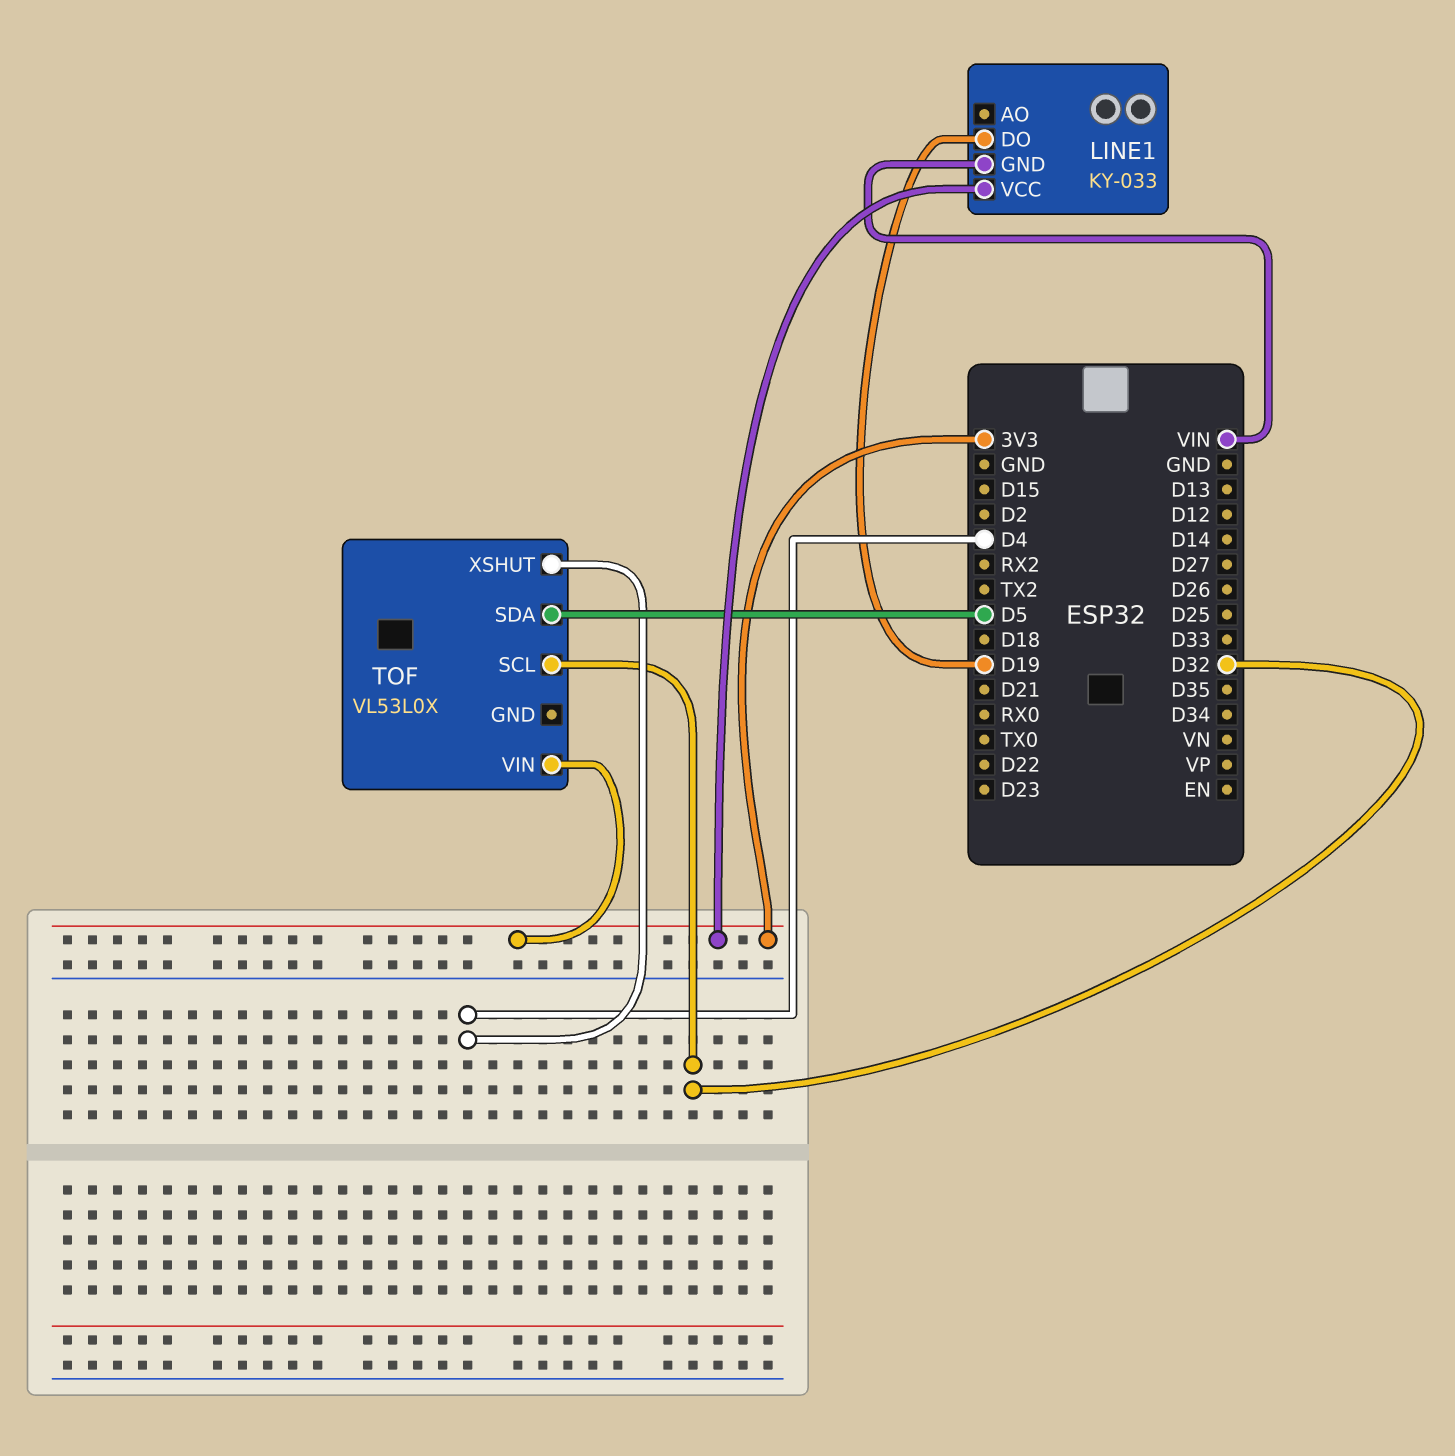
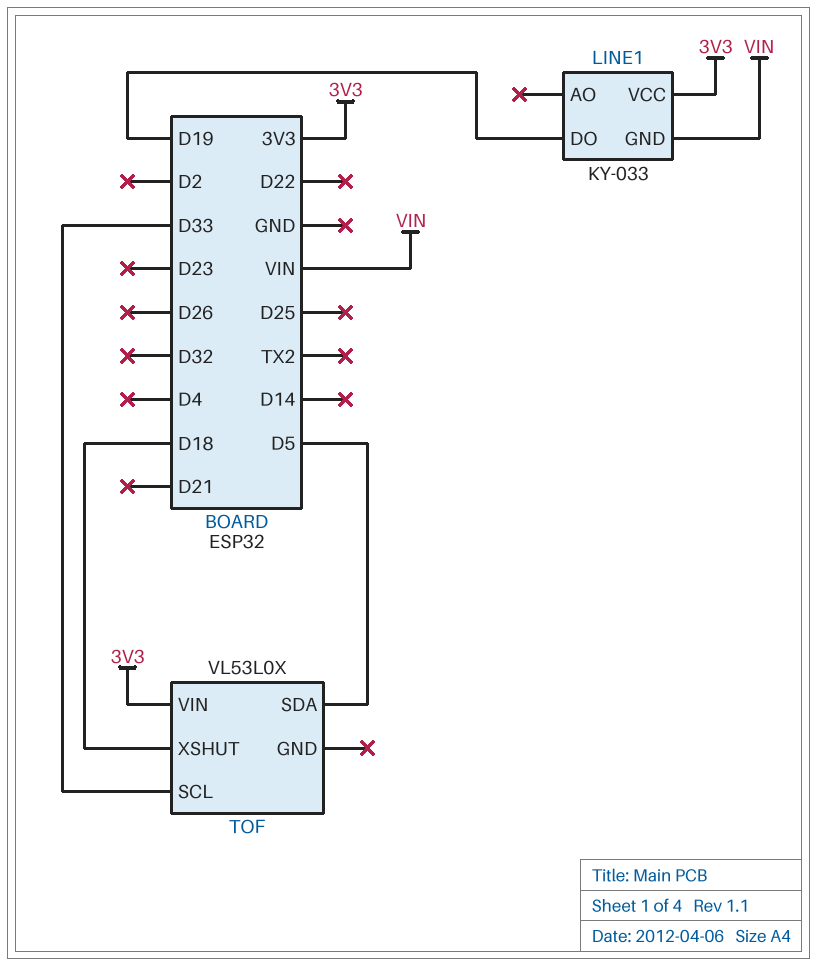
TOF pin SCL: D32 -> D33
TOF pin XSHUT: D4 -> D18

